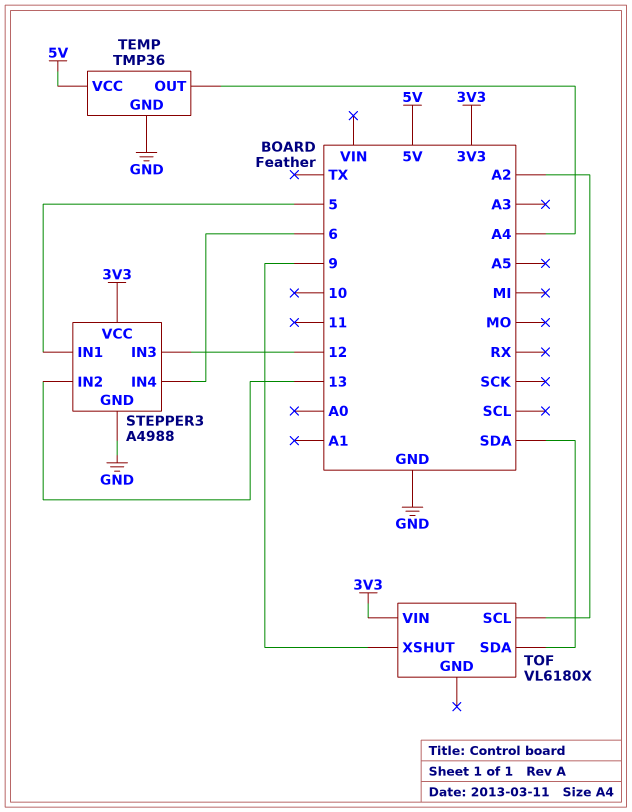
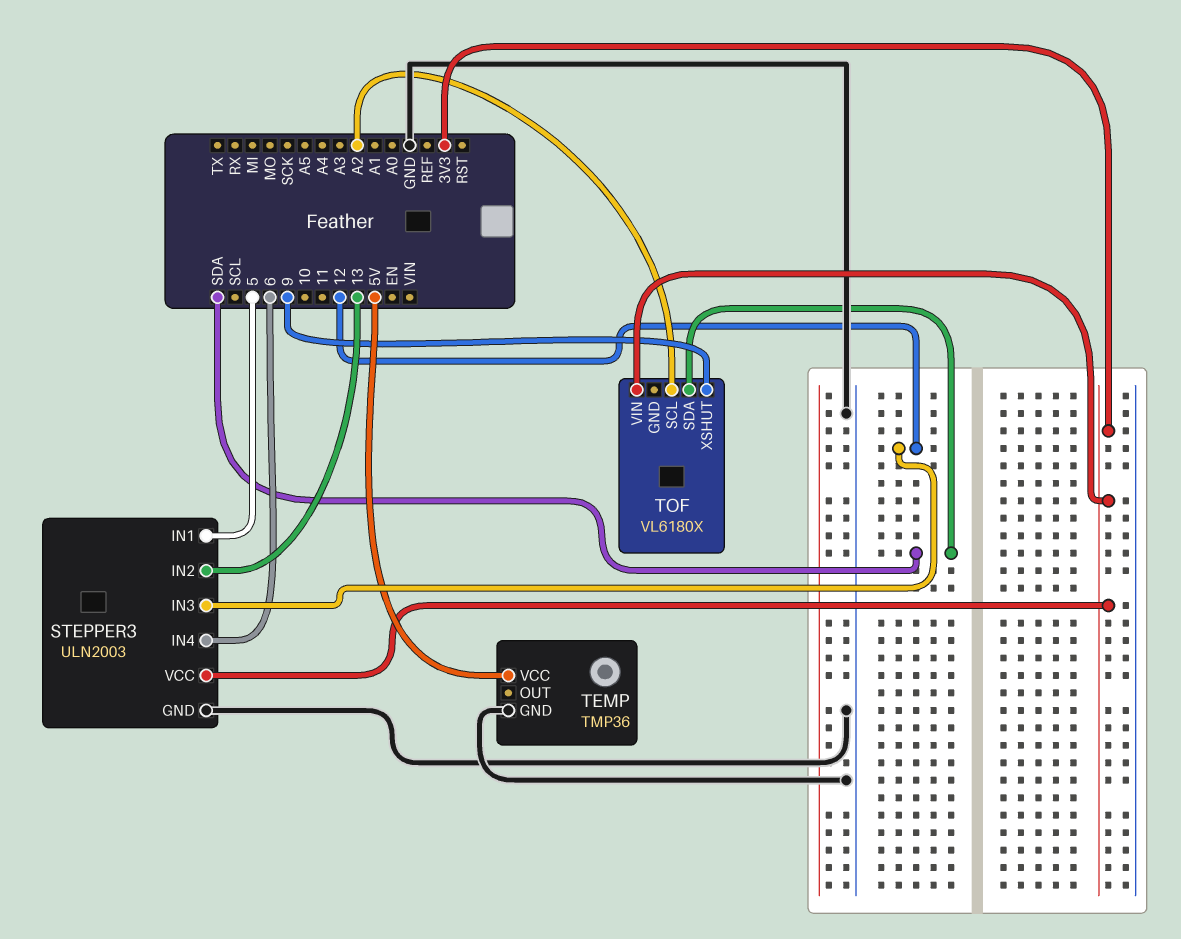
STEPPER3: A4988 -> ULN2003
TEMP pin OUT: A4 -> none

